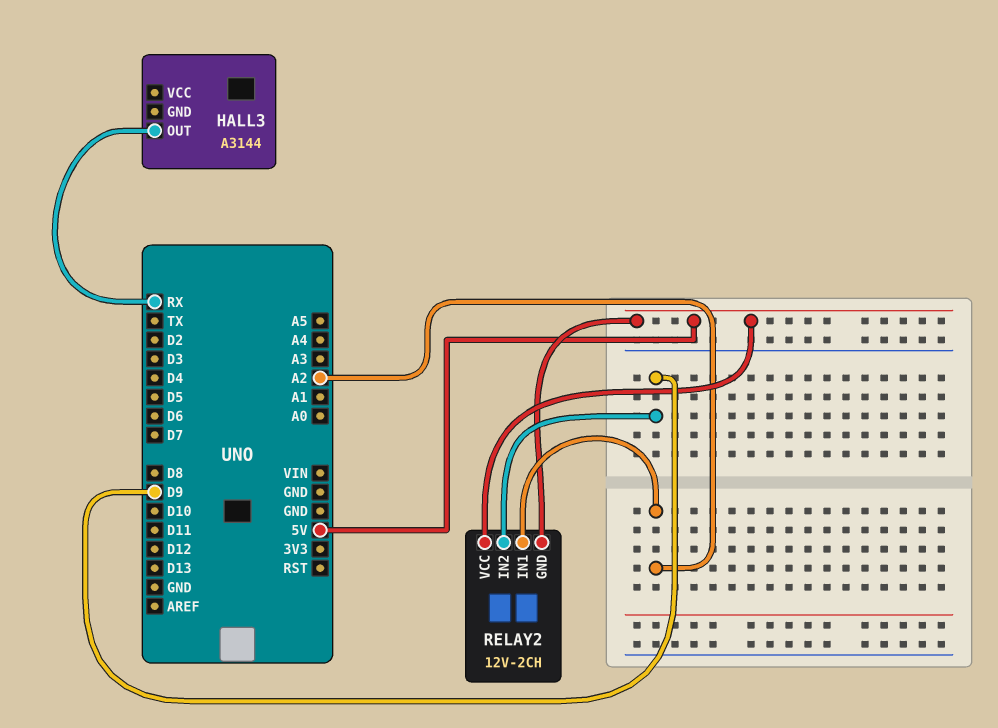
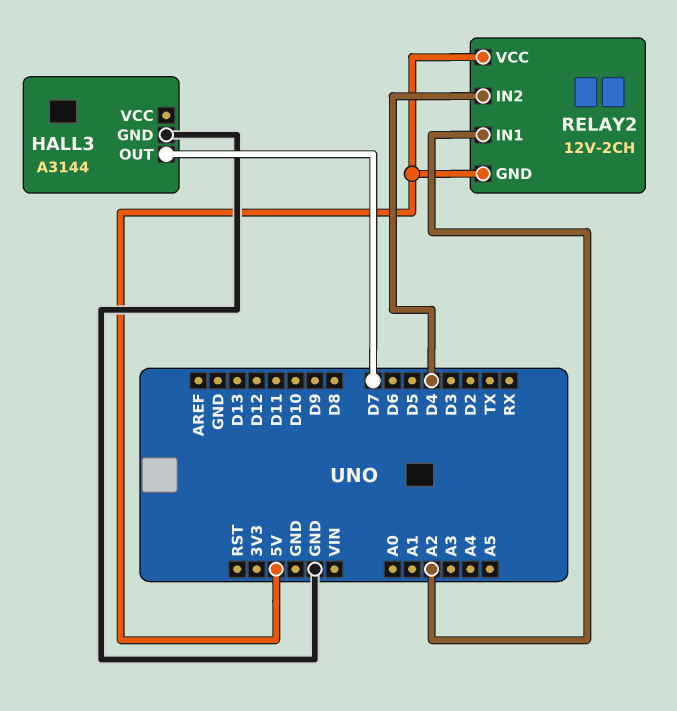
HALL3 pin GND: none -> GND
HALL3 pin OUT: RX -> D7
RELAY2 pin IN2: D9 -> D4

